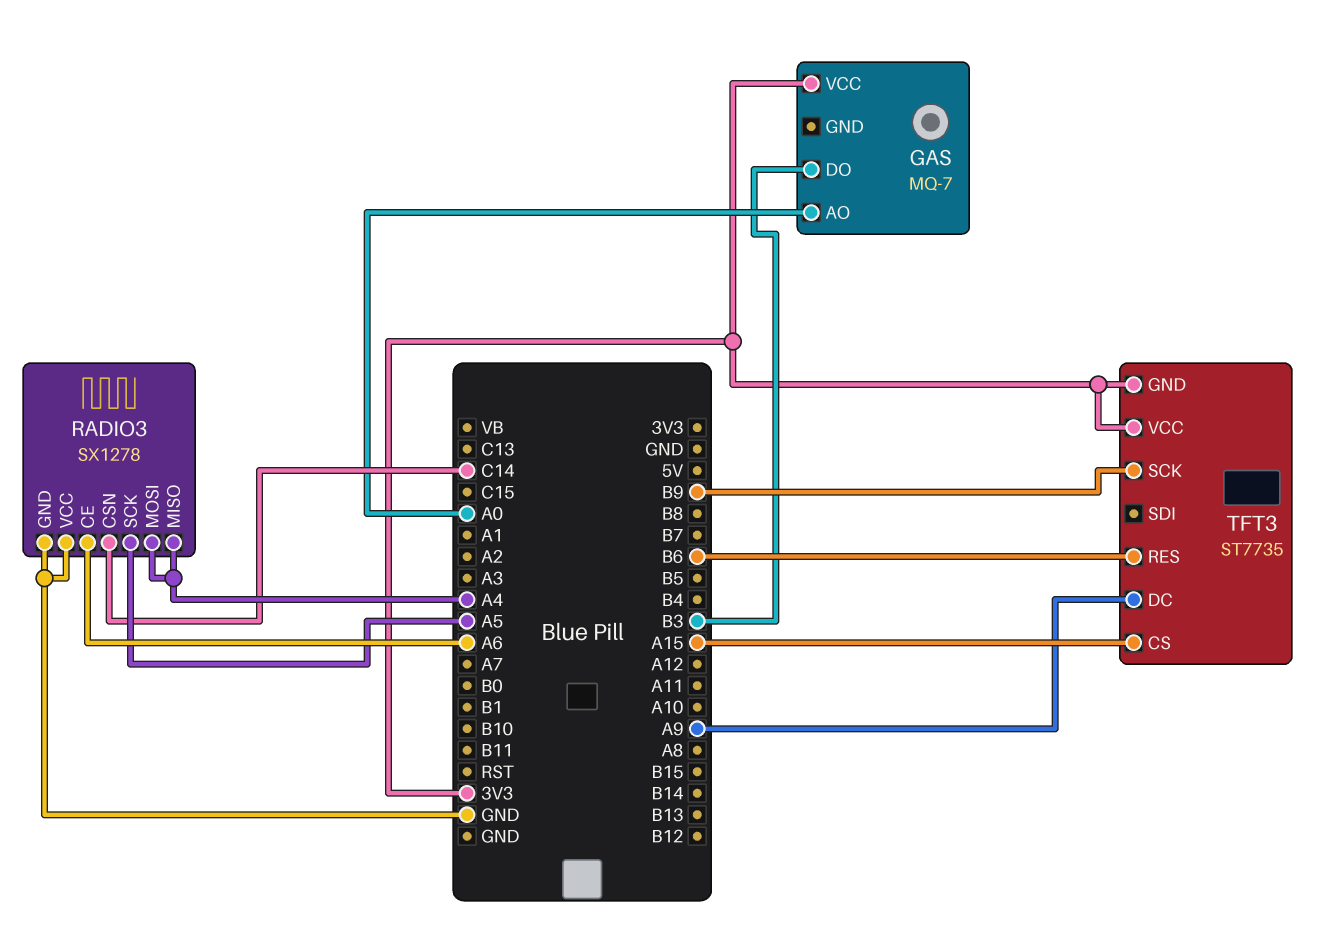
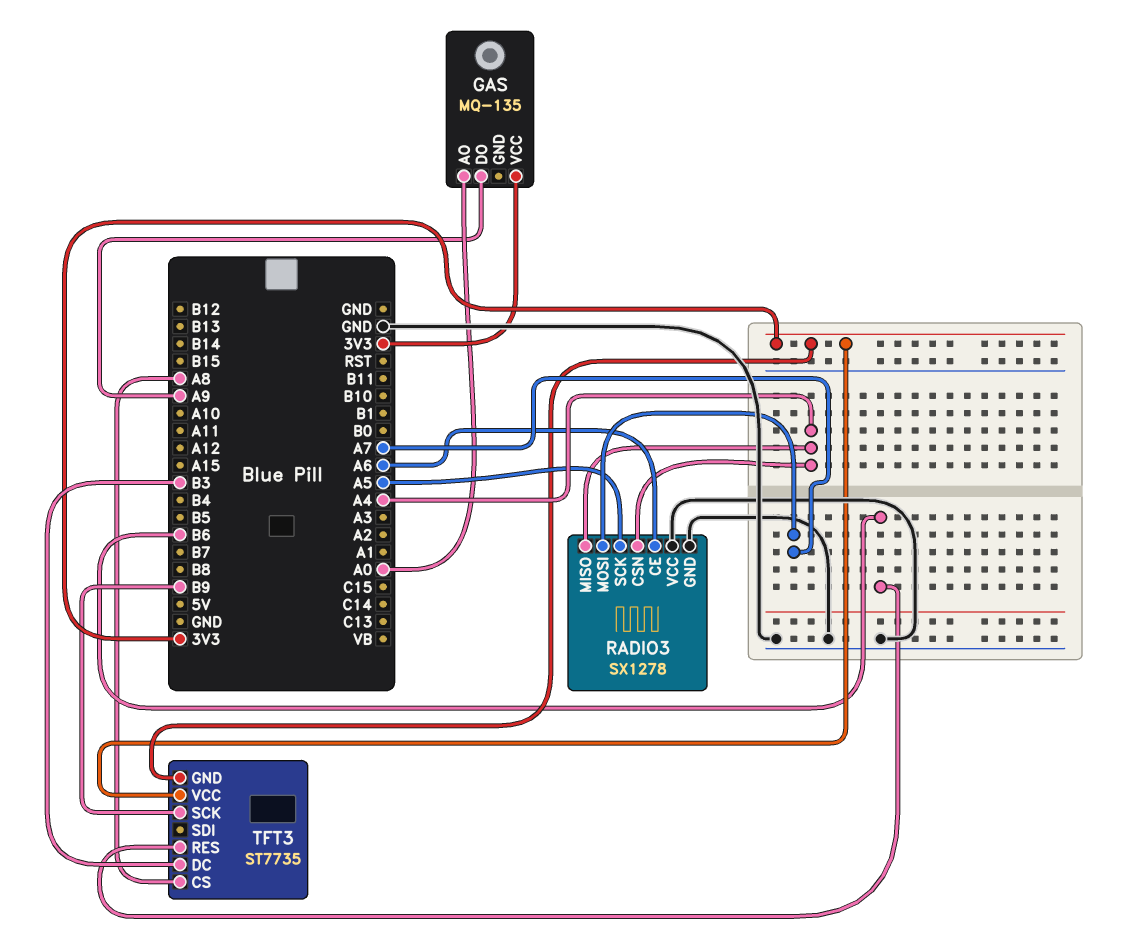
GAS: MQ-7 -> MQ-135
GAS pin DO: B3 -> A9
RADIO3 pin CSN: C14 -> A4
RADIO3 pin MOSI: A4 -> A7
TFT3 pin CS: A15 -> A8
TFT3 pin DC: A9 -> B3

